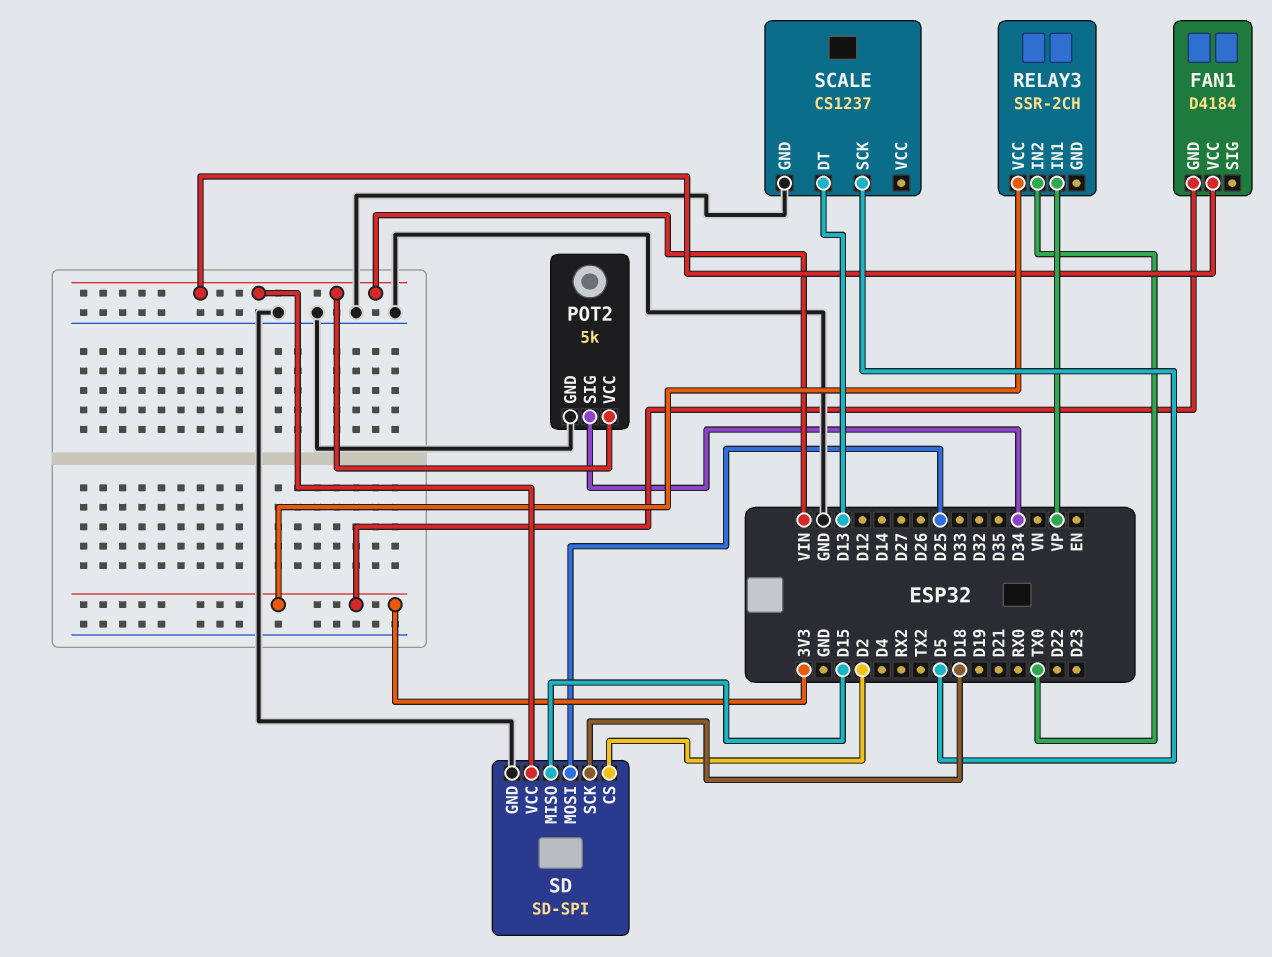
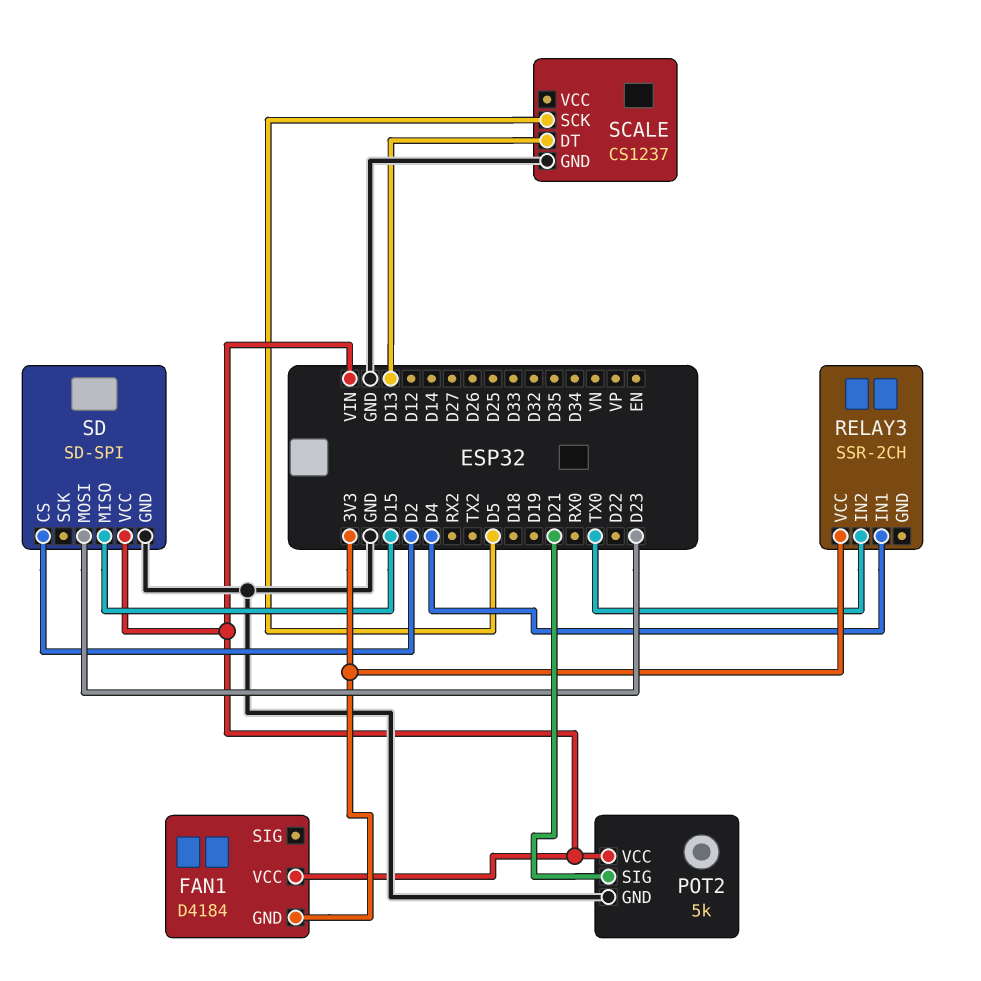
POT2 pin SIG: D34 -> D21
RELAY3 pin IN1: VP -> D4
SD pin MOSI: D25 -> D23
SD pin SCK: D18 -> none

